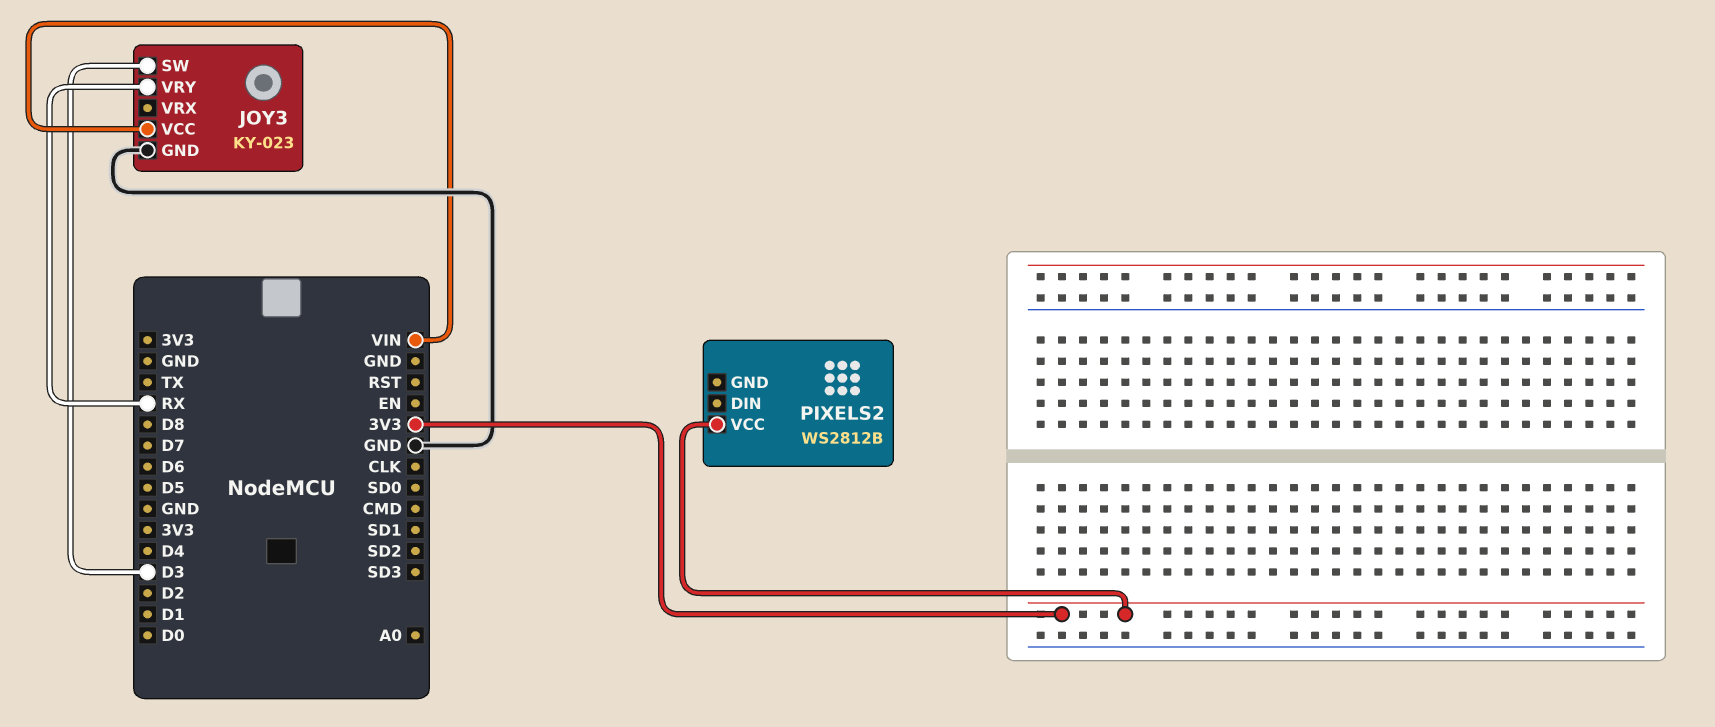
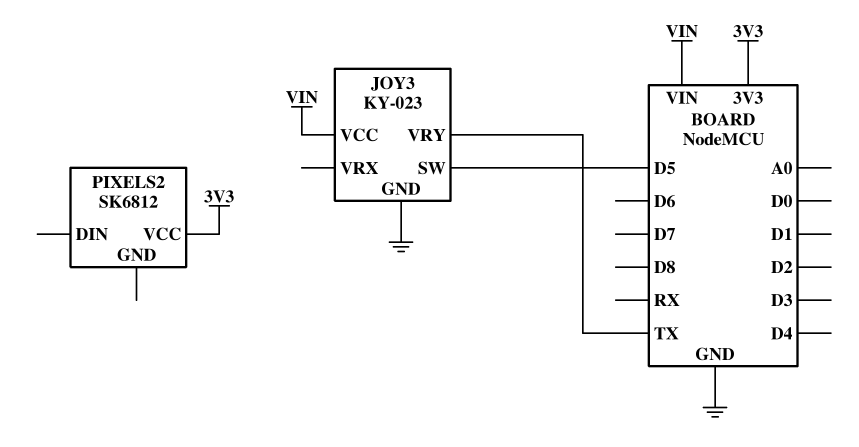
JOY3 pin SW: D3 -> D5
JOY3 pin VRY: RX -> TX
PIXELS2: WS2812B -> SK6812

